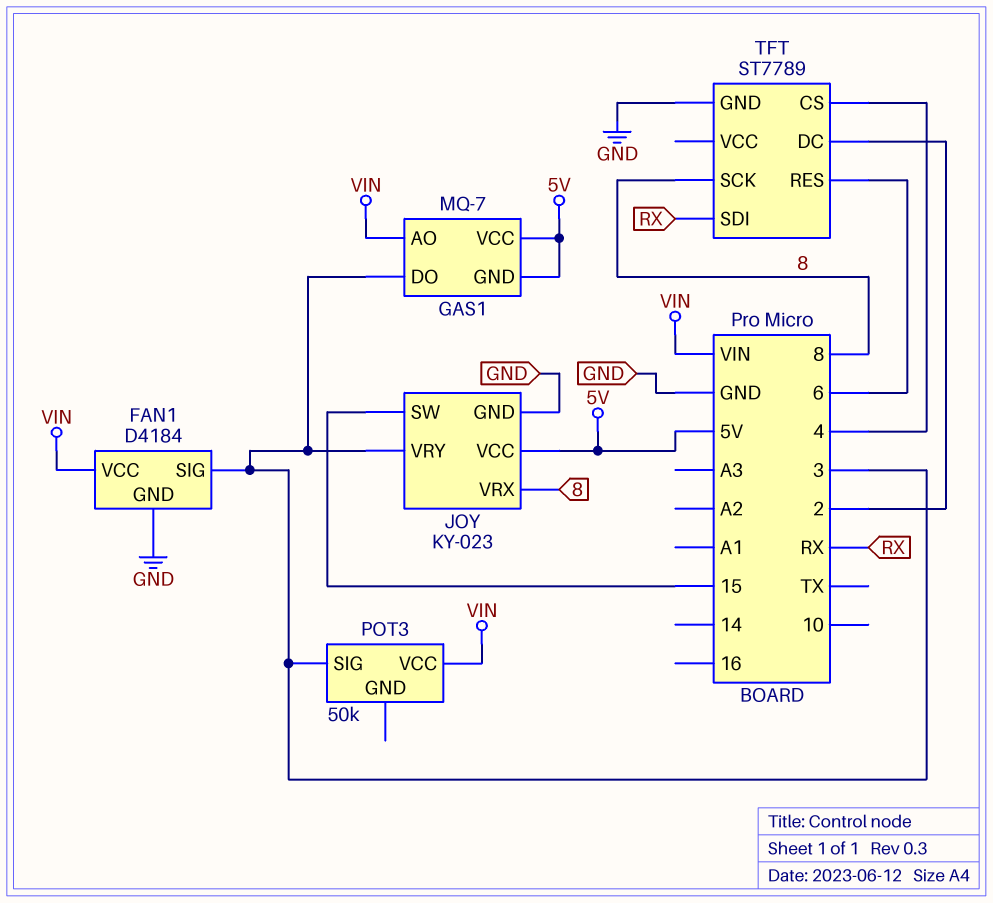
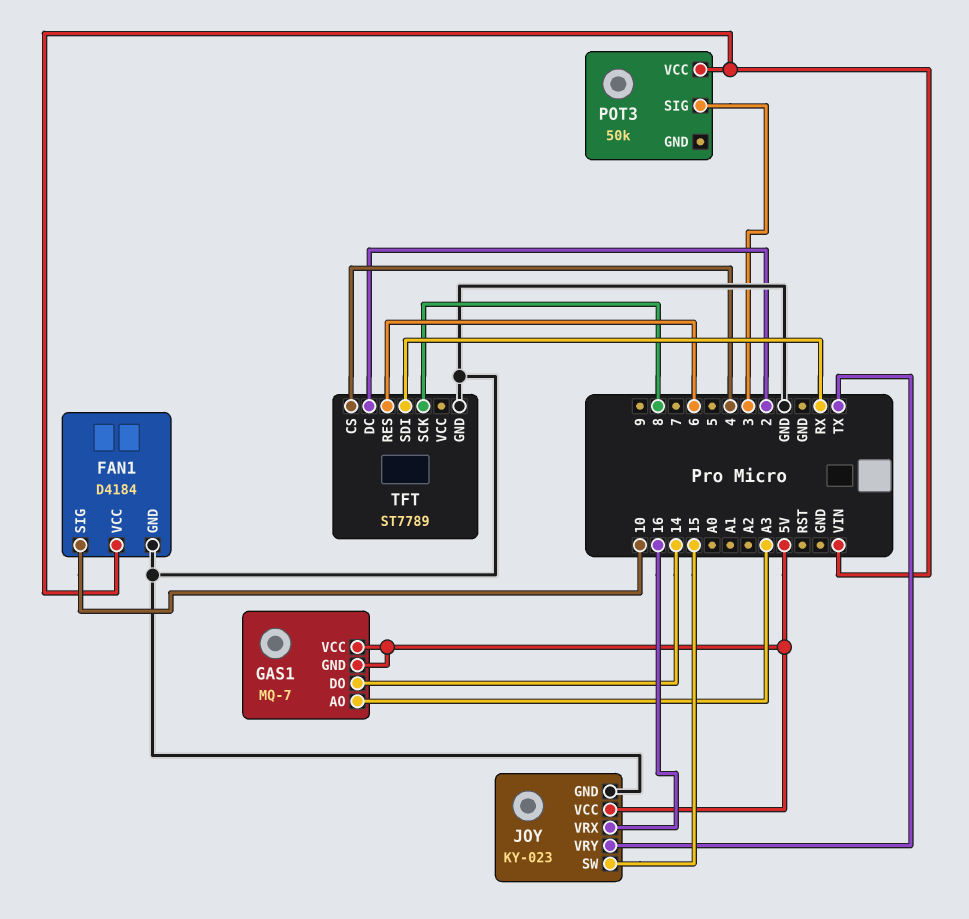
FAN1 pin SIG: 3 -> 10
GAS1 pin AO: VIN -> A3
GAS1 pin DO: 3 -> 14
JOY pin VRX: 8 -> 16
JOY pin VRY: 3 -> TX

